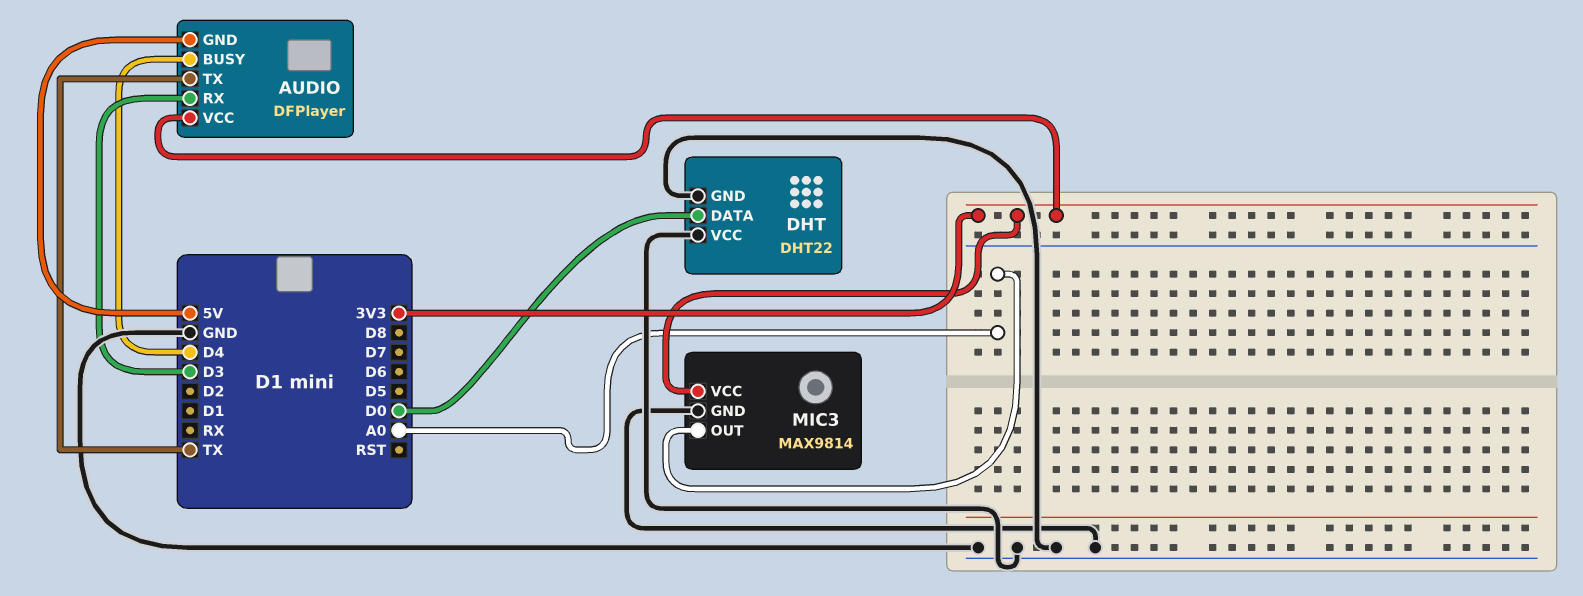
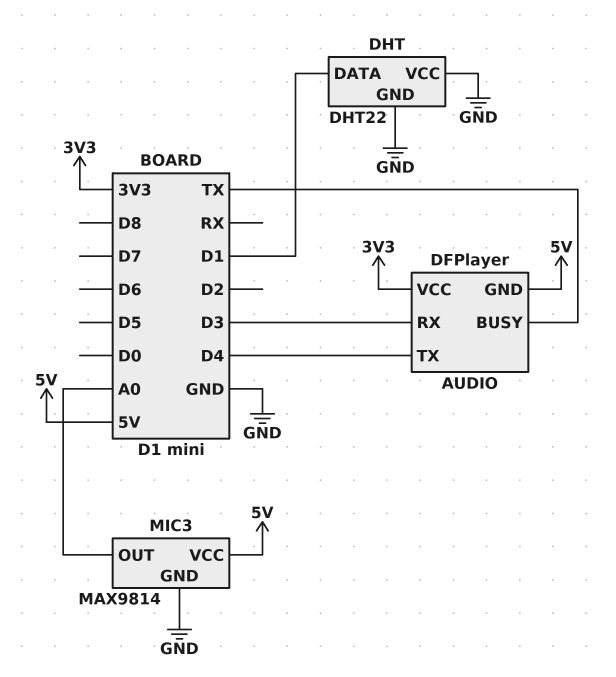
AUDIO pin BUSY: D4 -> TX
AUDIO pin TX: TX -> D4
DHT pin DATA: D0 -> D1
MIC3 pin VCC: 3V3 -> 5V

